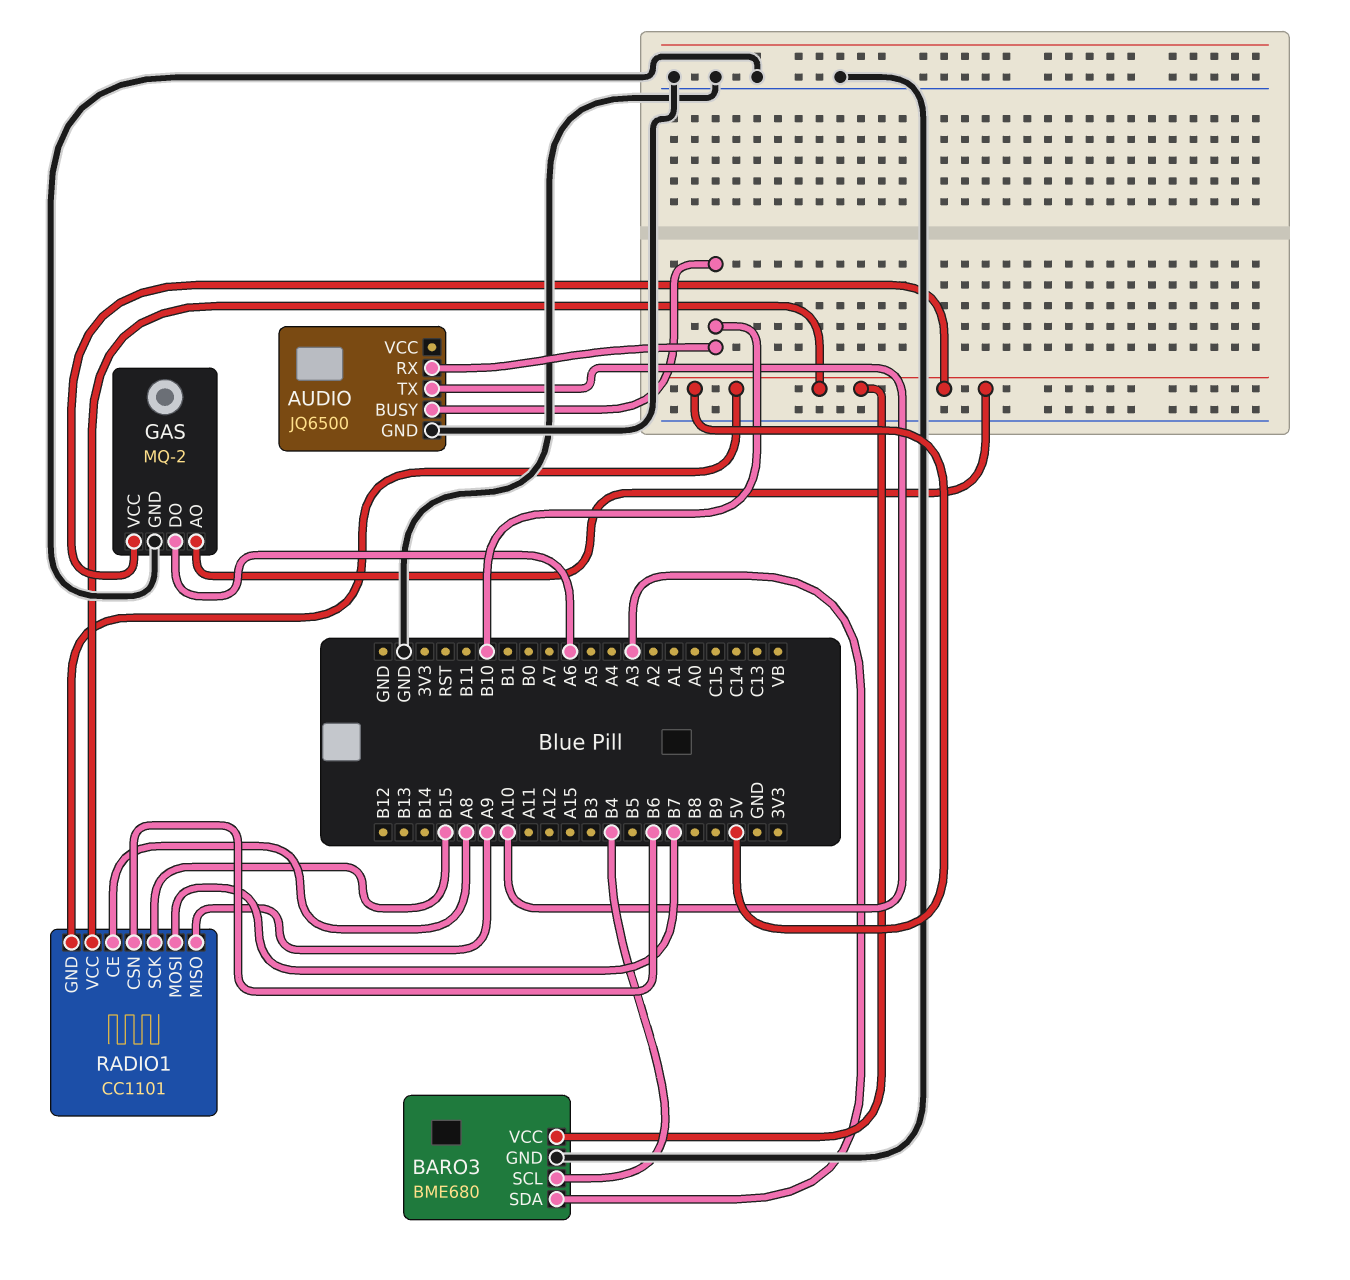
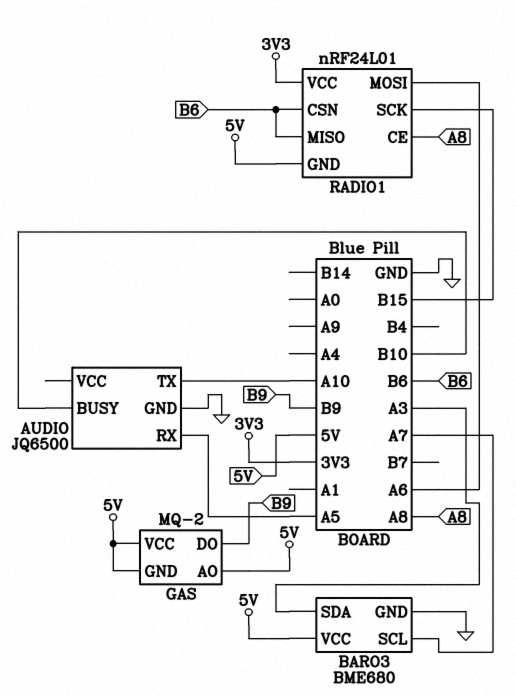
AUDIO pin RX: B10 -> A5
BARO3 pin SCL: B4 -> A7
GAS pin DO: A6 -> B9
GAS pin GND: GND -> 5V
RADIO1: CC1101 -> nRF24L01
RADIO1 pin MISO: A9 -> B6
RADIO1 pin MOSI: B7 -> A6
RADIO1 pin VCC: 5V -> 3V3

